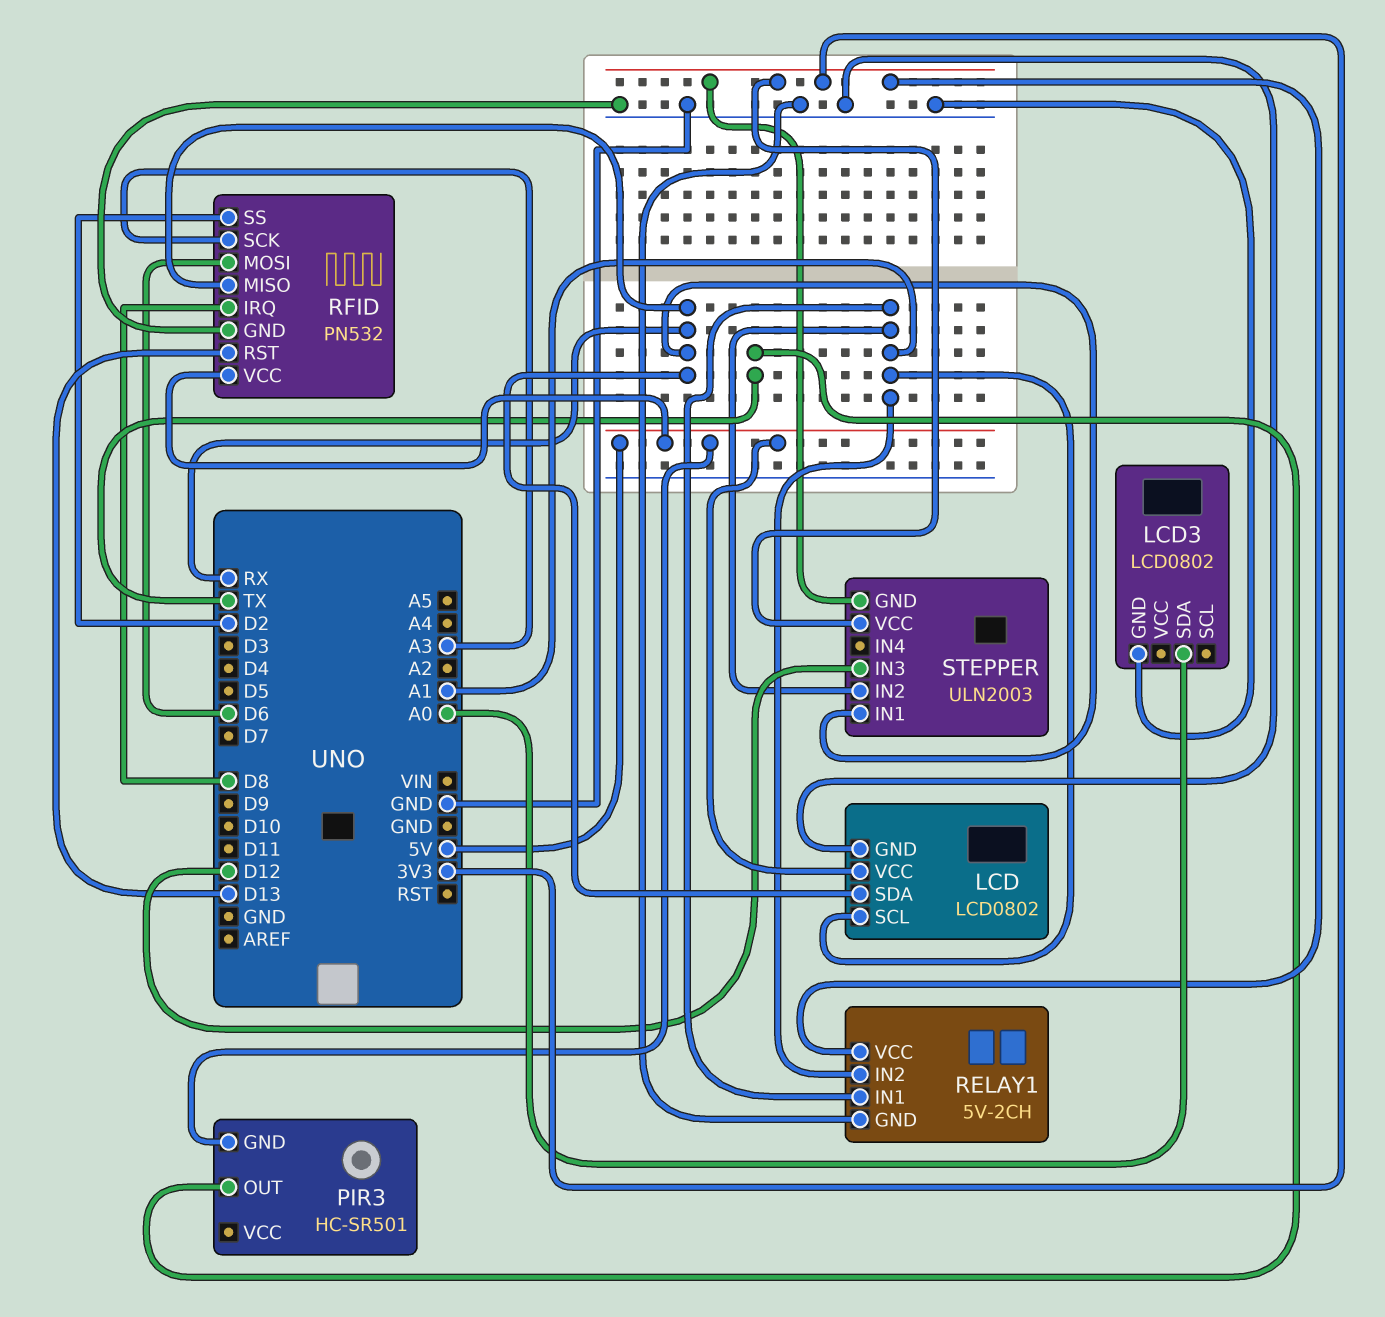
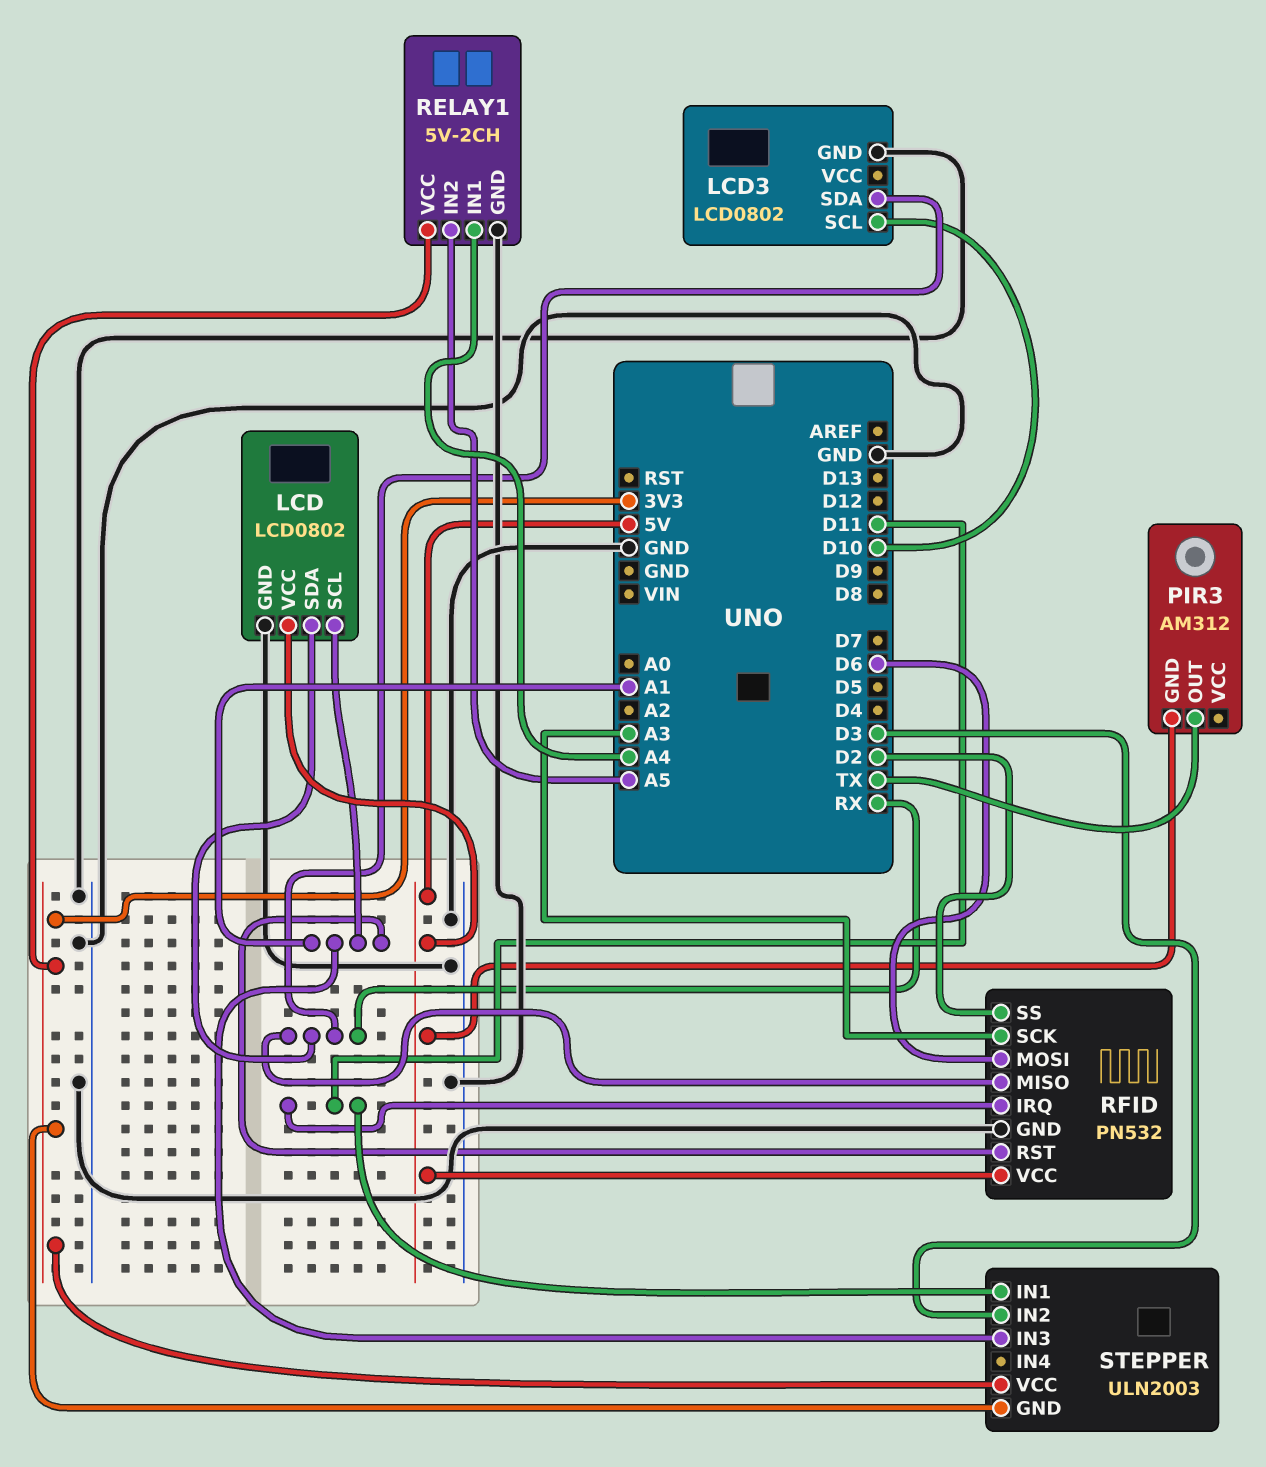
LCD3 pin SCL: none -> D10
LCD3 pin SDA: A0 -> RX
PIR3: HC-SR501 -> AM312
RELAY1 pin IN1: A1 -> A4
RELAY1 pin IN2: A1 -> A5
RFID pin IRQ: D8 -> D11
RFID pin RST: D13 -> A1
STEPPER pin IN1: RX -> D11
STEPPER pin IN2: A1 -> D3
STEPPER pin IN3: D12 -> A1

